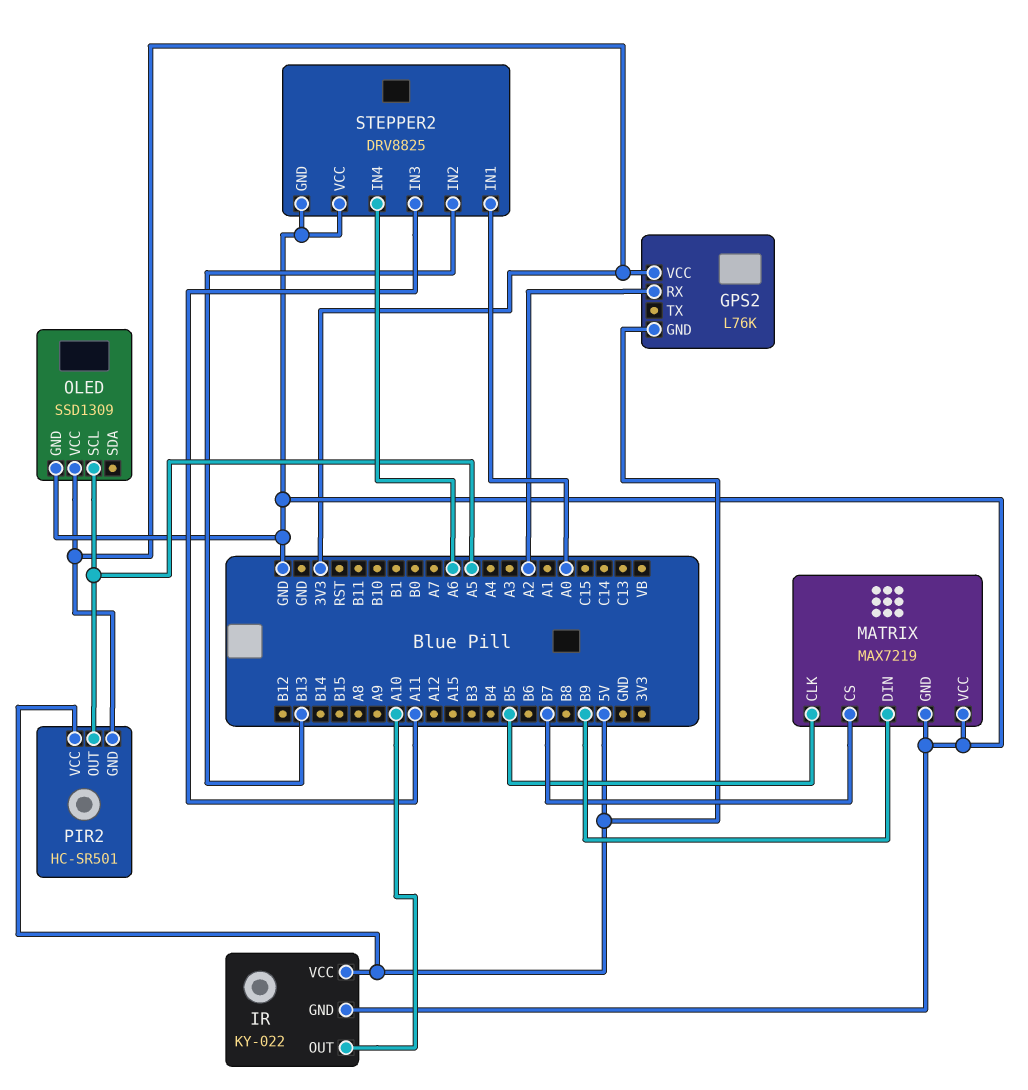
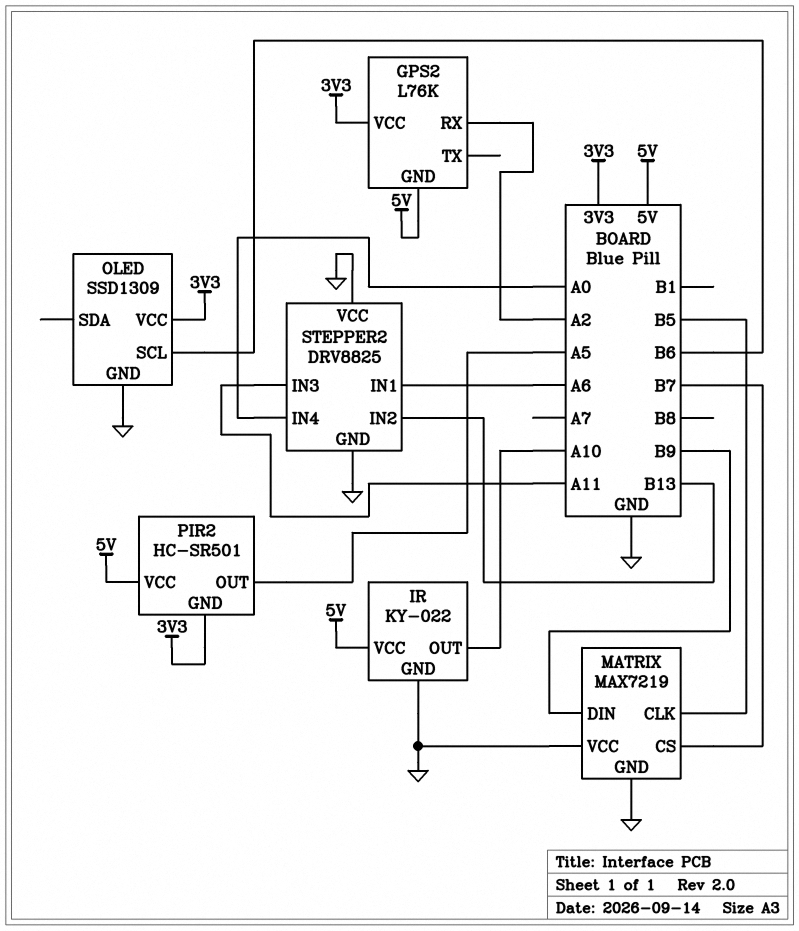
OLED pin SCL: A5 -> B6
STEPPER2 pin IN1: A0 -> A6
STEPPER2 pin IN4: A6 -> A0

